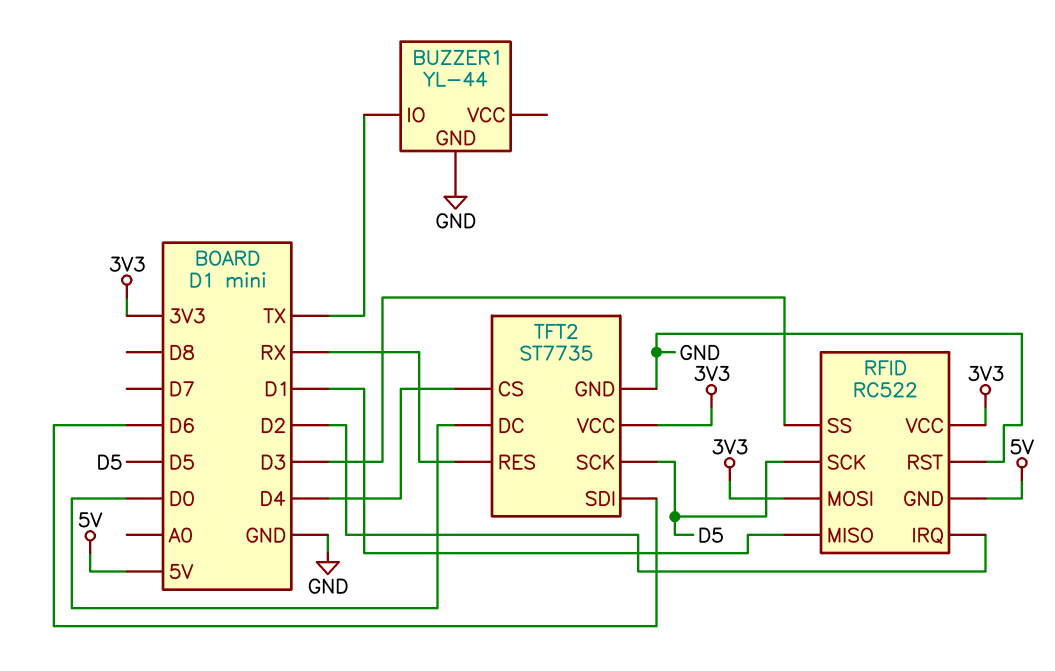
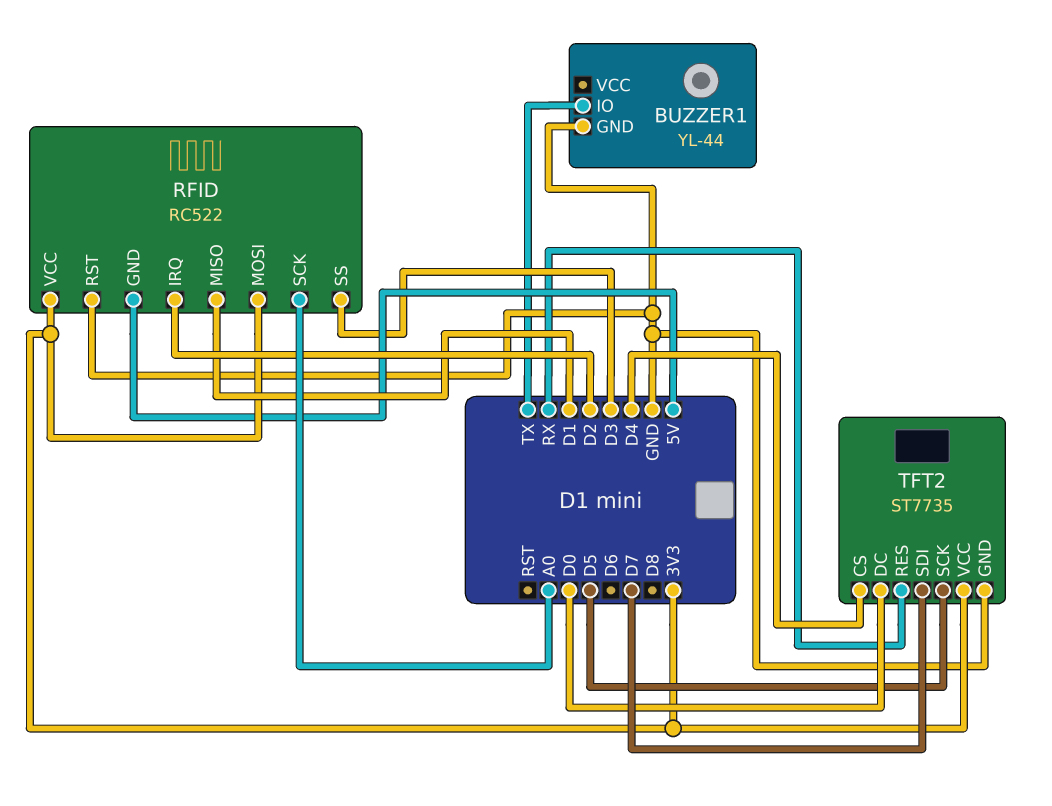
RFID pin SCK: D5 -> A0
TFT2 pin SDI: D6 -> D7

